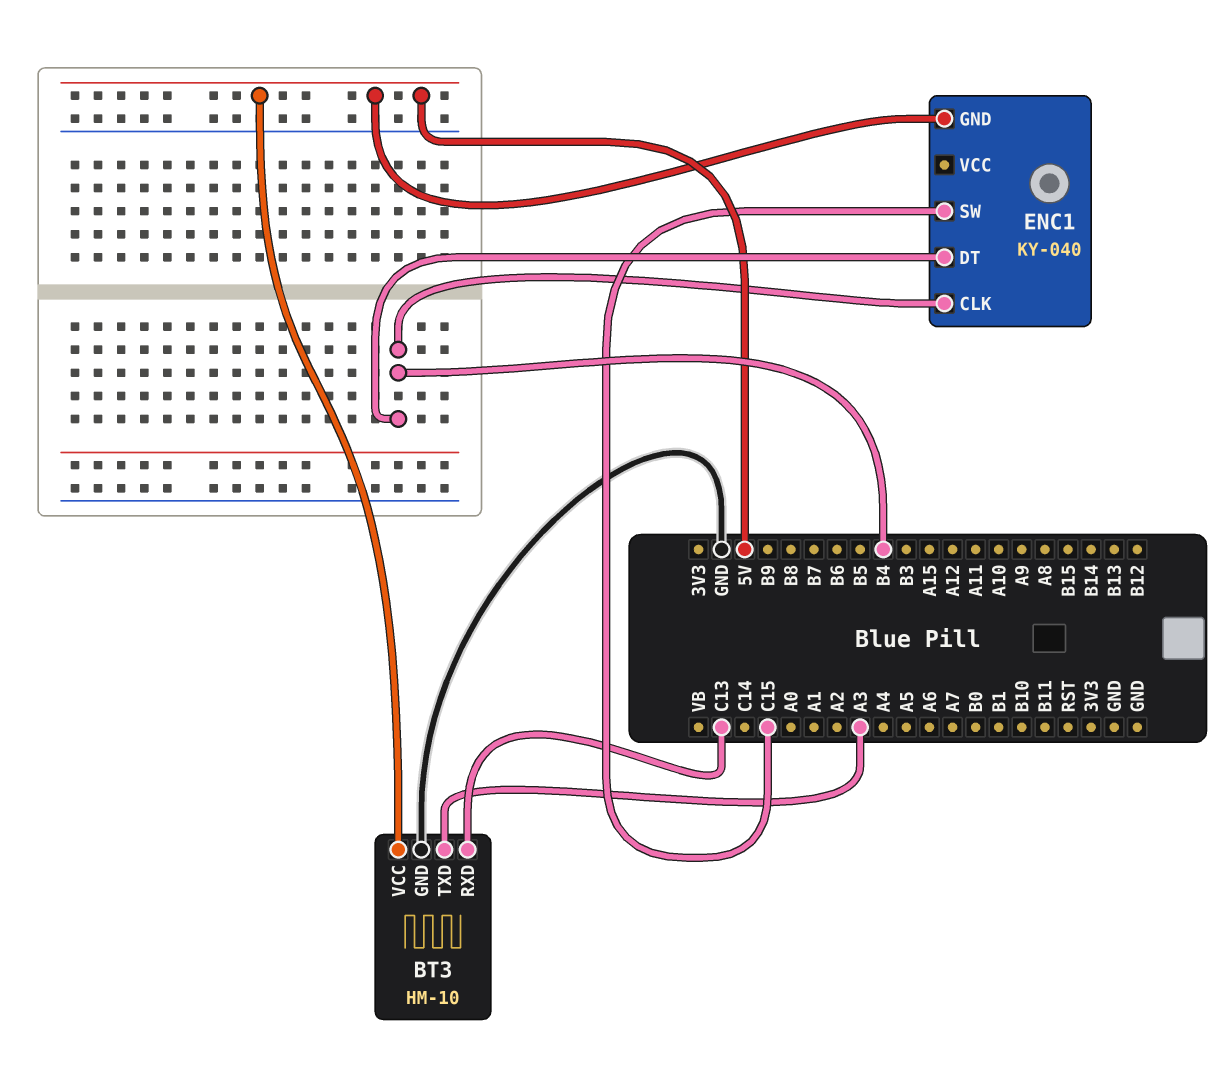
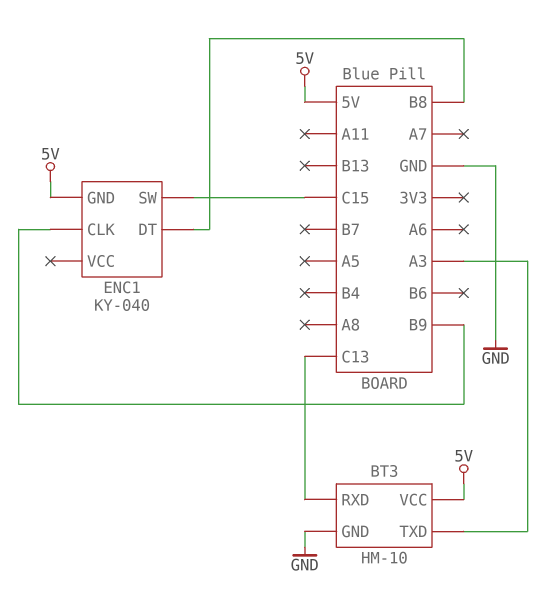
ENC1 pin CLK: B4 -> B9
ENC1 pin DT: B4 -> B8

